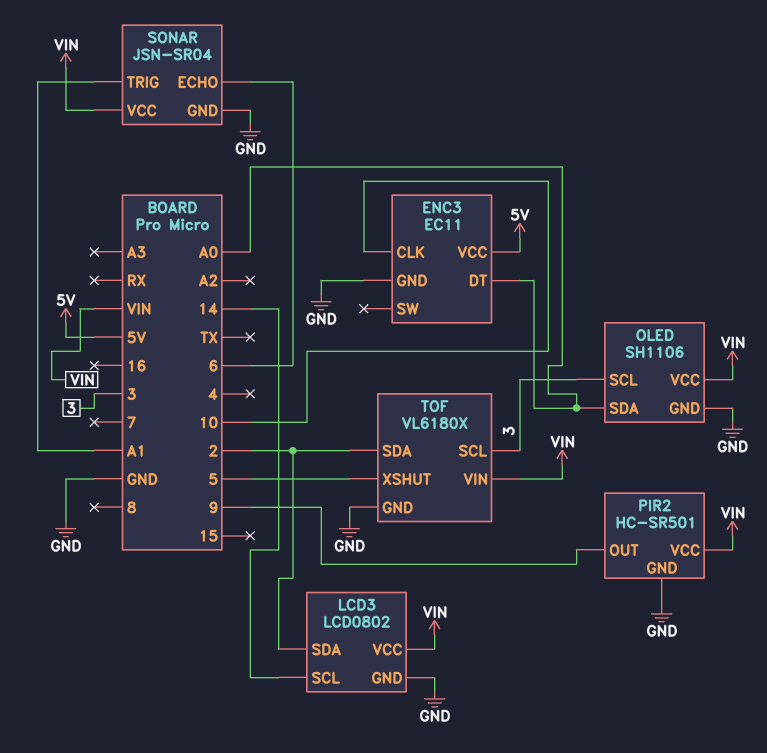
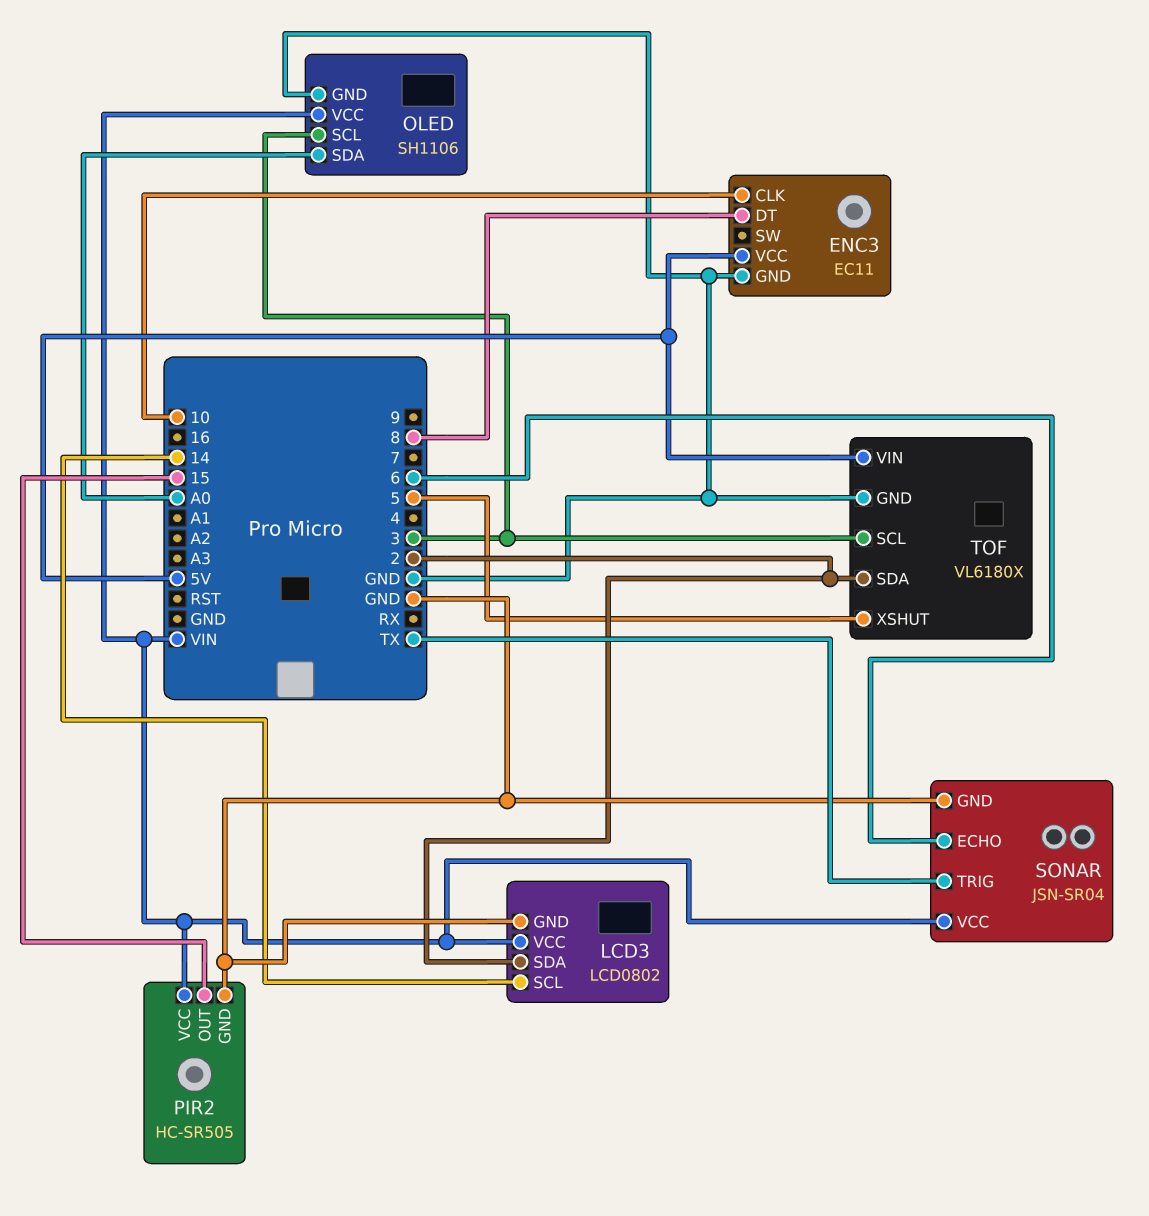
ENC3 pin DT: A0 -> 8
PIR2: HC-SR501 -> HC-SR505
PIR2 pin OUT: 9 -> 15
SONAR pin TRIG: A1 -> TX
TOF pin VIN: VIN -> 5V

